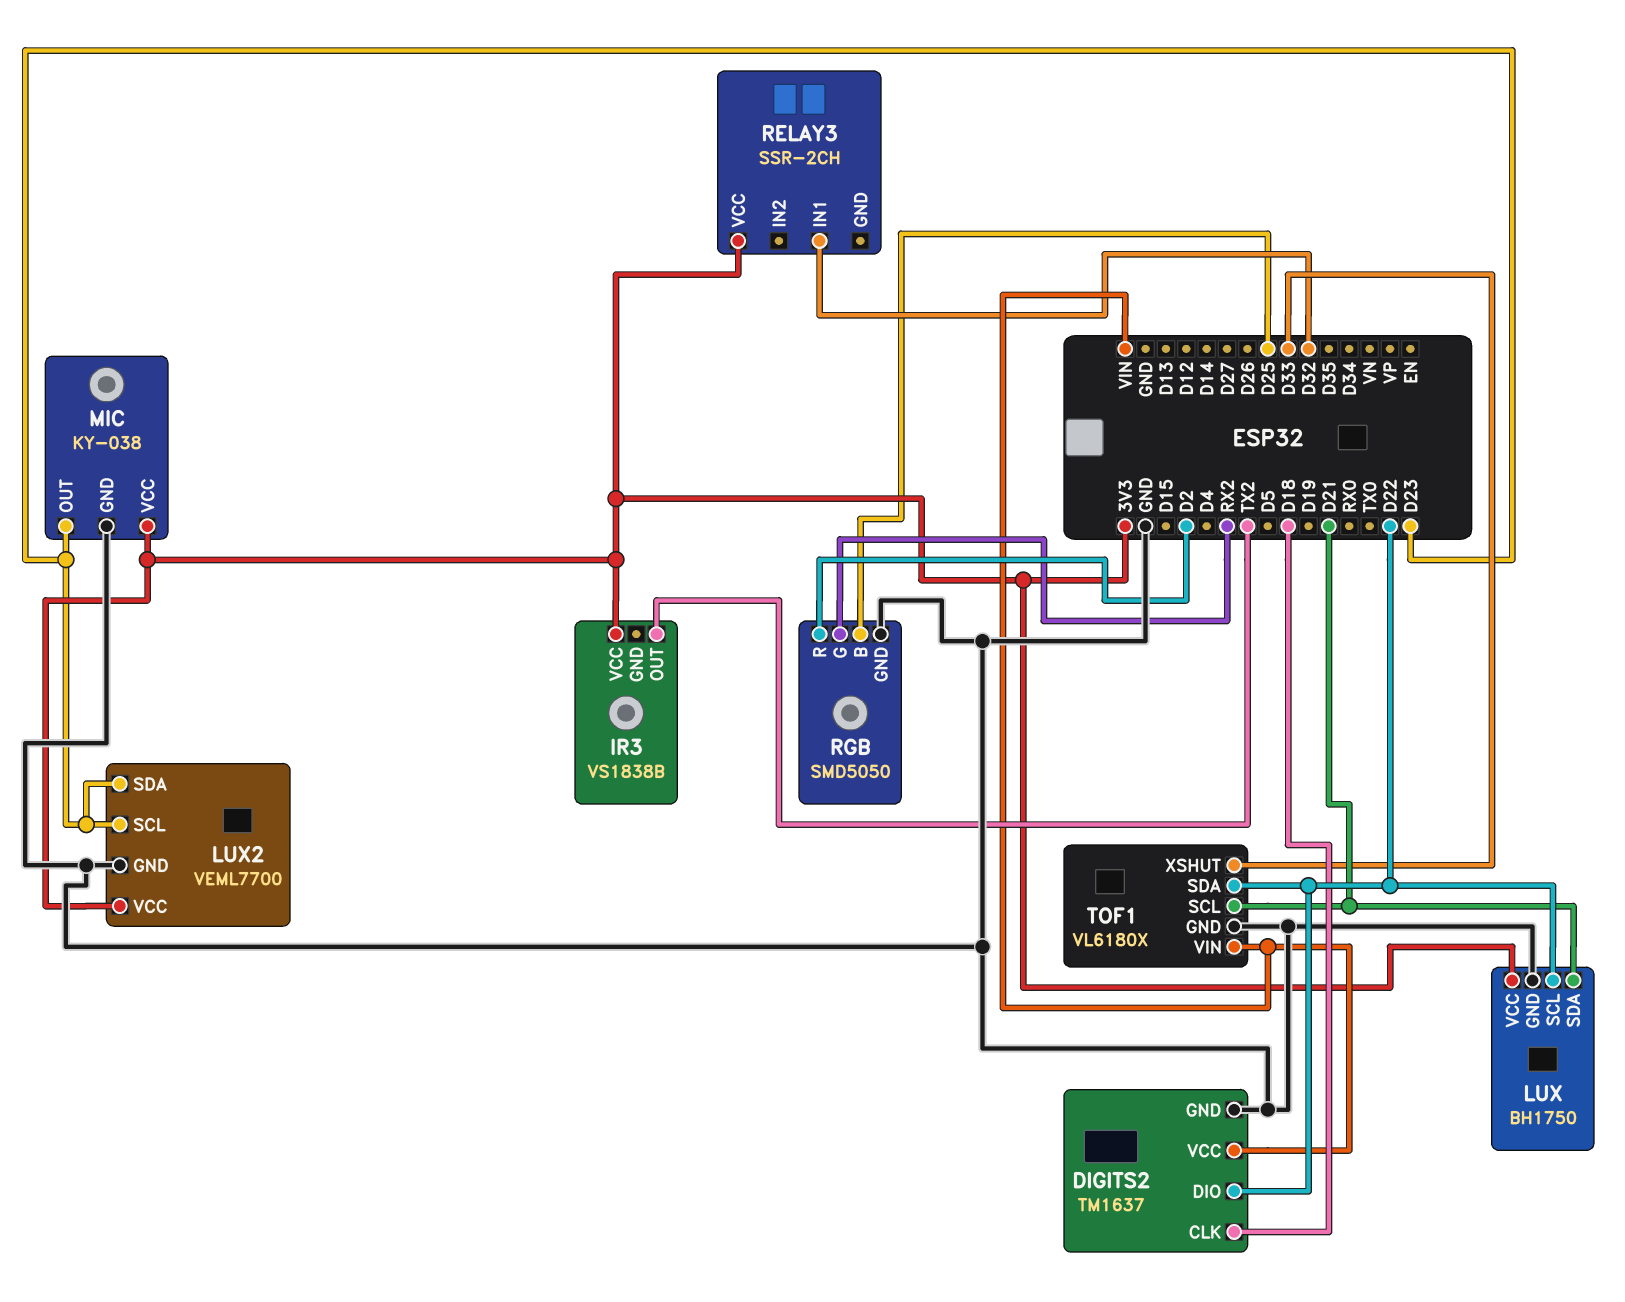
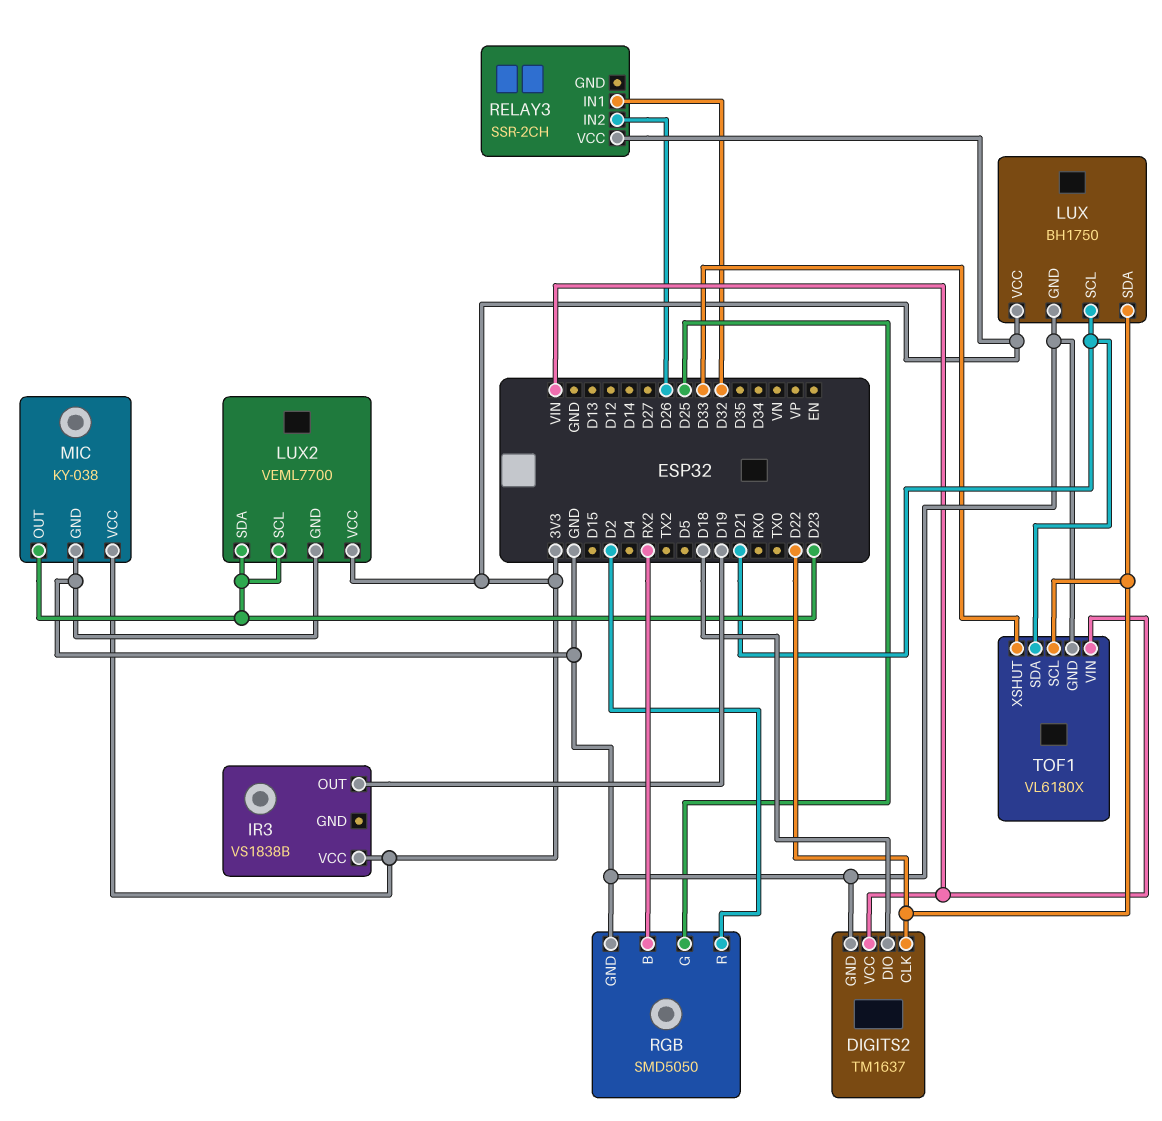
DIGITS2 pin CLK: D18 -> D22
DIGITS2 pin DIO: D22 -> D18
IR3 pin OUT: TX2 -> D19
LUX pin SCL: D22 -> D21
LUX pin SDA: D21 -> D22
RELAY3 pin IN2: none -> D26
RGB pin B: D25 -> RX2
RGB pin G: RX2 -> D25
TOF1 pin SCL: D21 -> D22
TOF1 pin SDA: D22 -> D21

